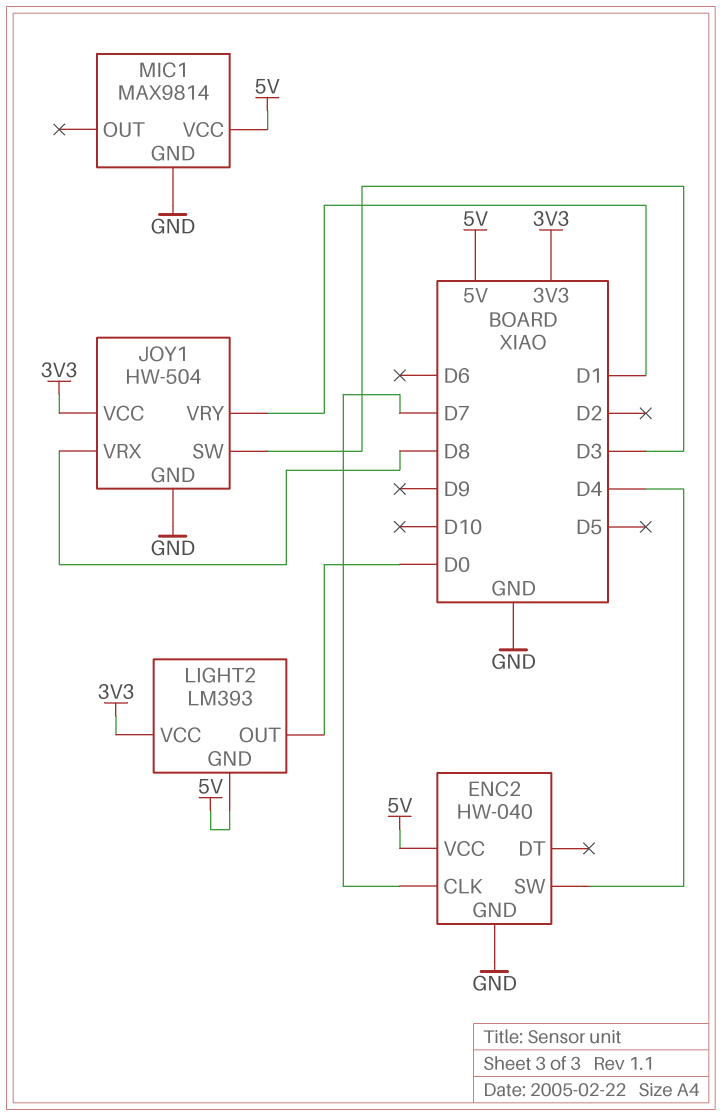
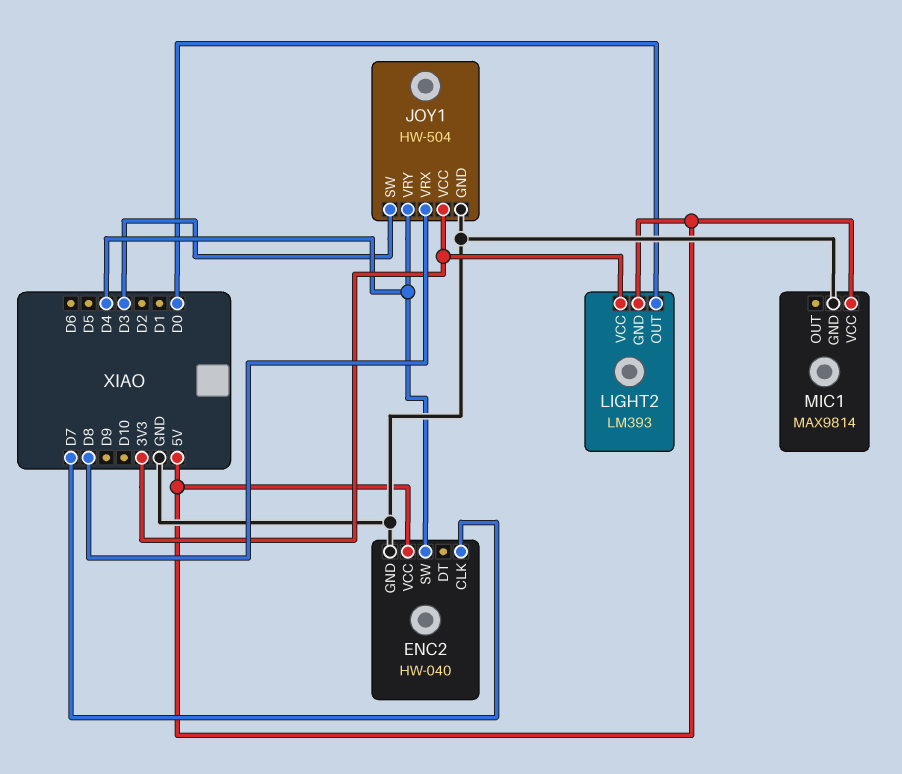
JOY1 pin VRY: D1 -> D4

